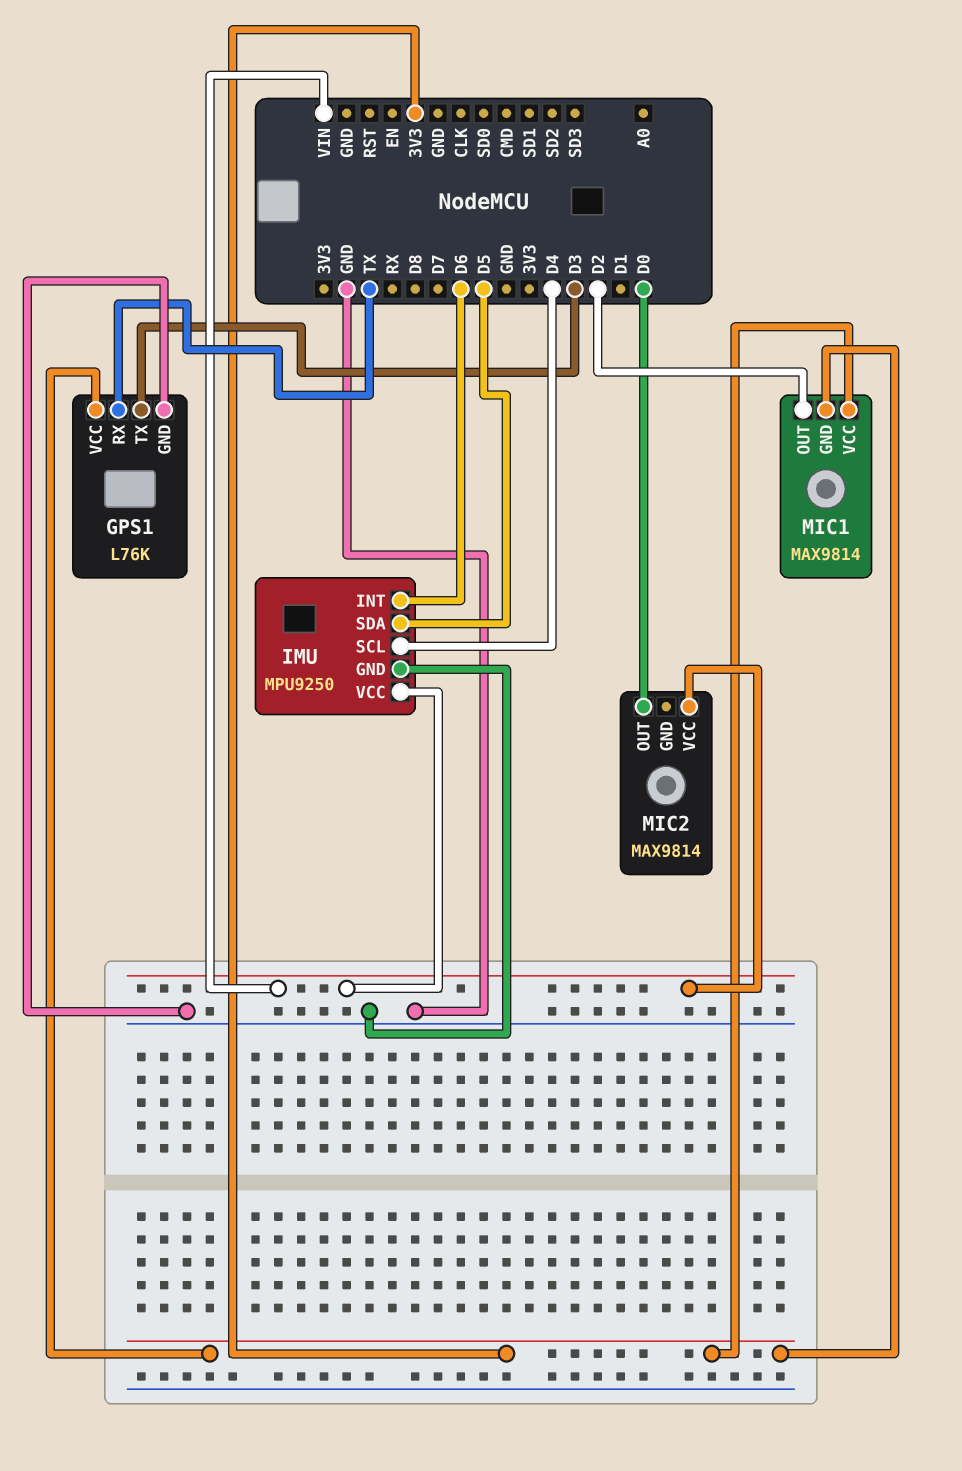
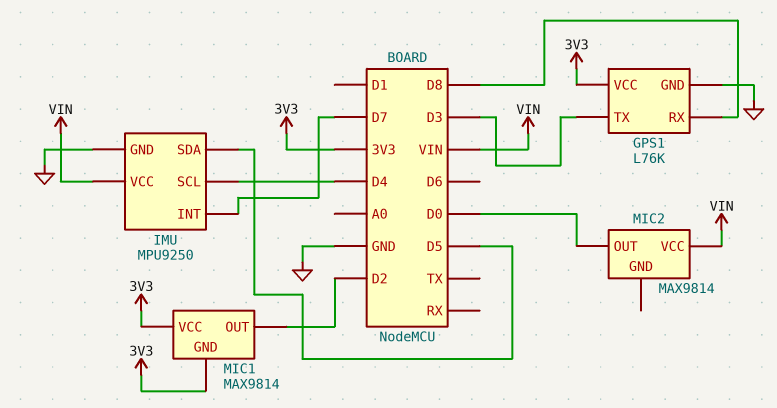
GPS1 pin RX: TX -> D8
IMU pin INT: D6 -> D7

